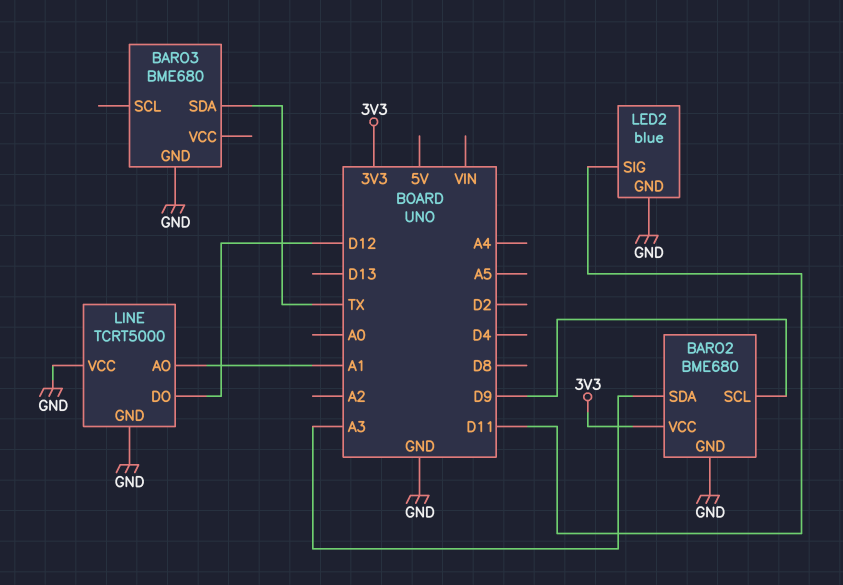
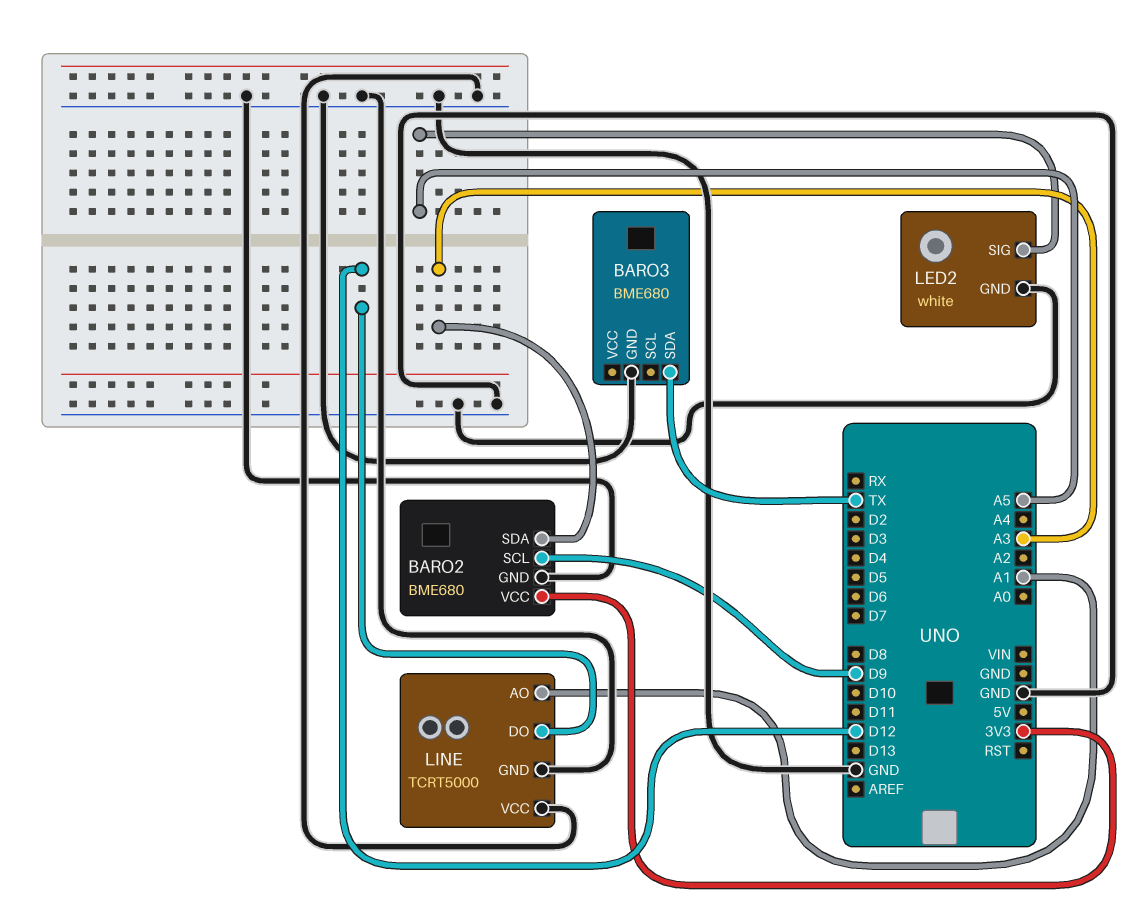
LED2: blue -> white
LED2 pin SIG: D11 -> A5

